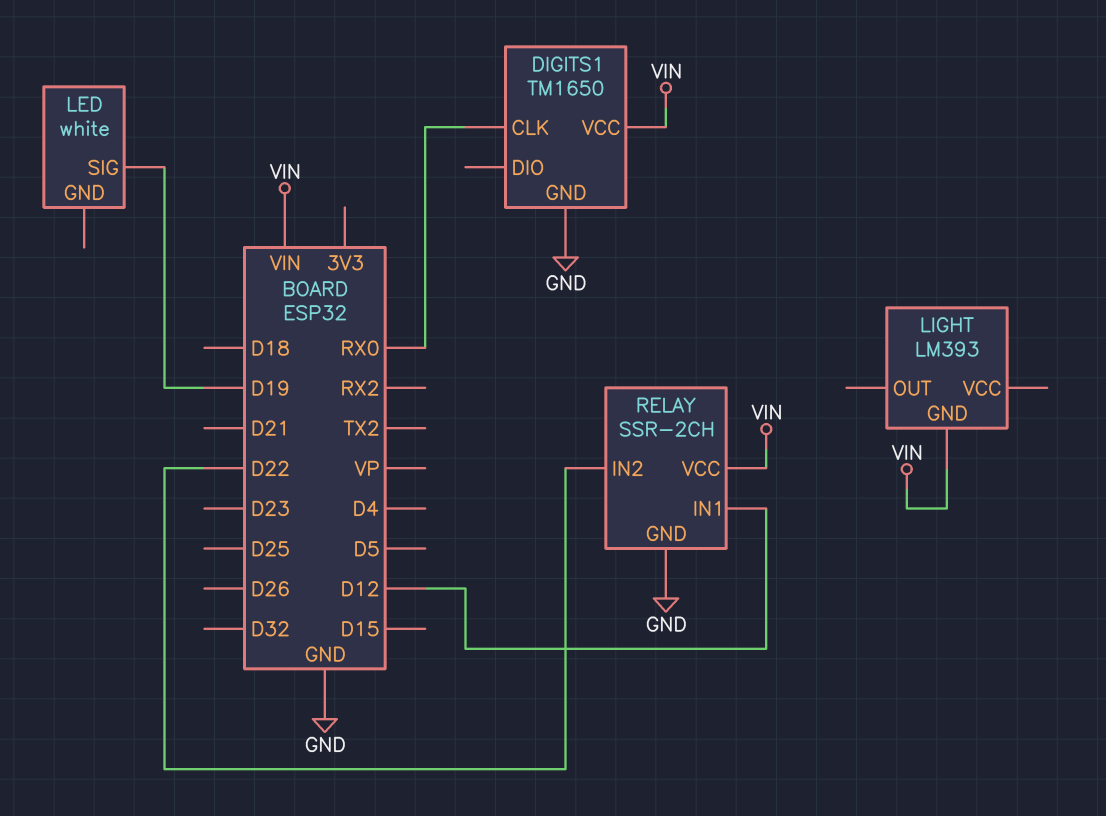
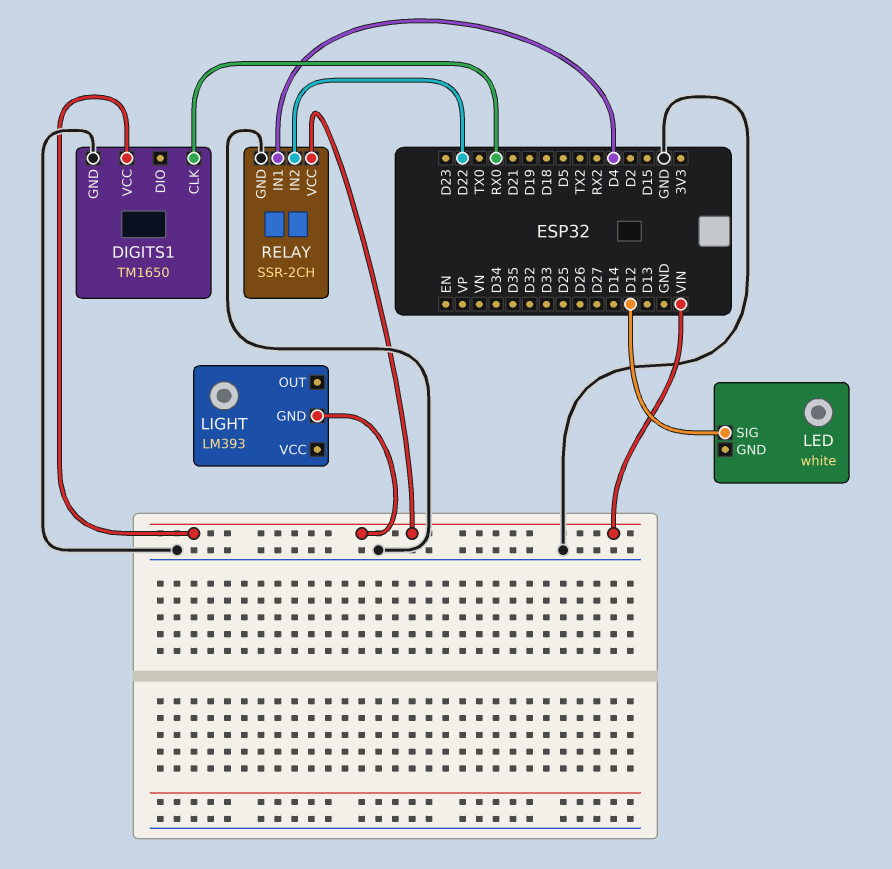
LED pin SIG: D19 -> D12
RELAY pin IN1: D12 -> D4

